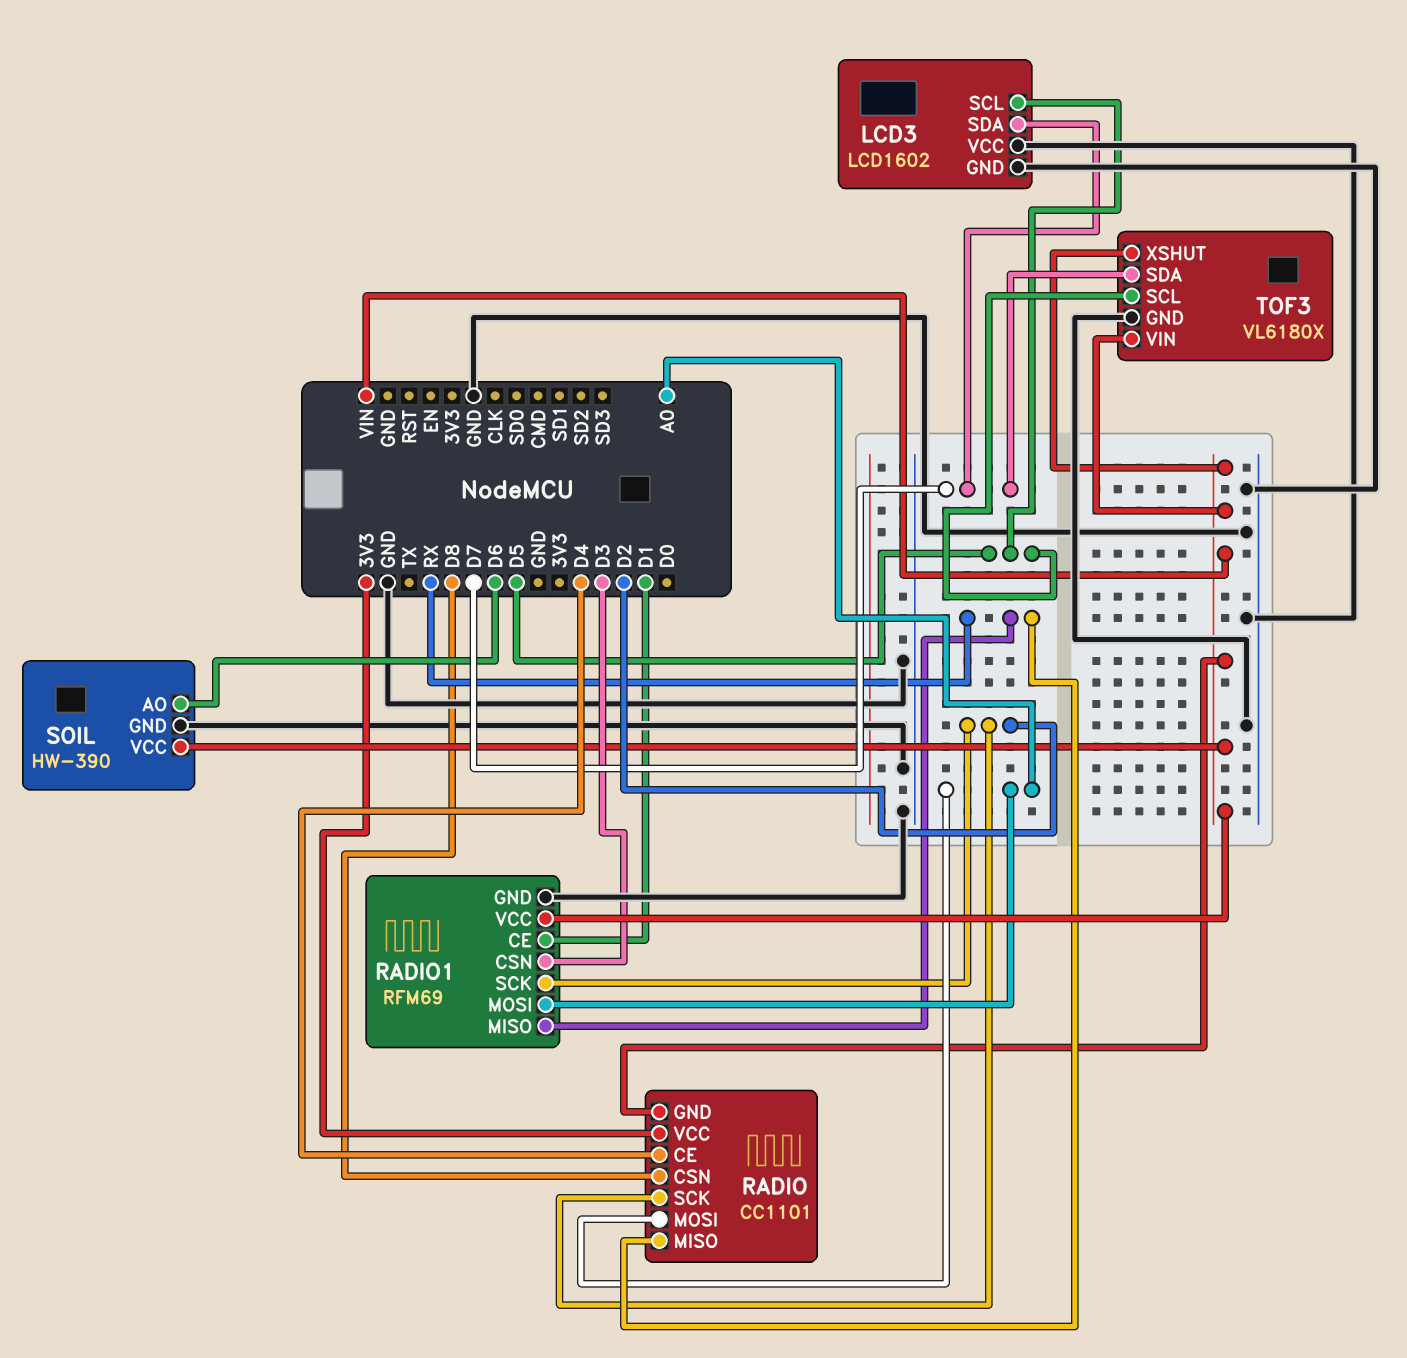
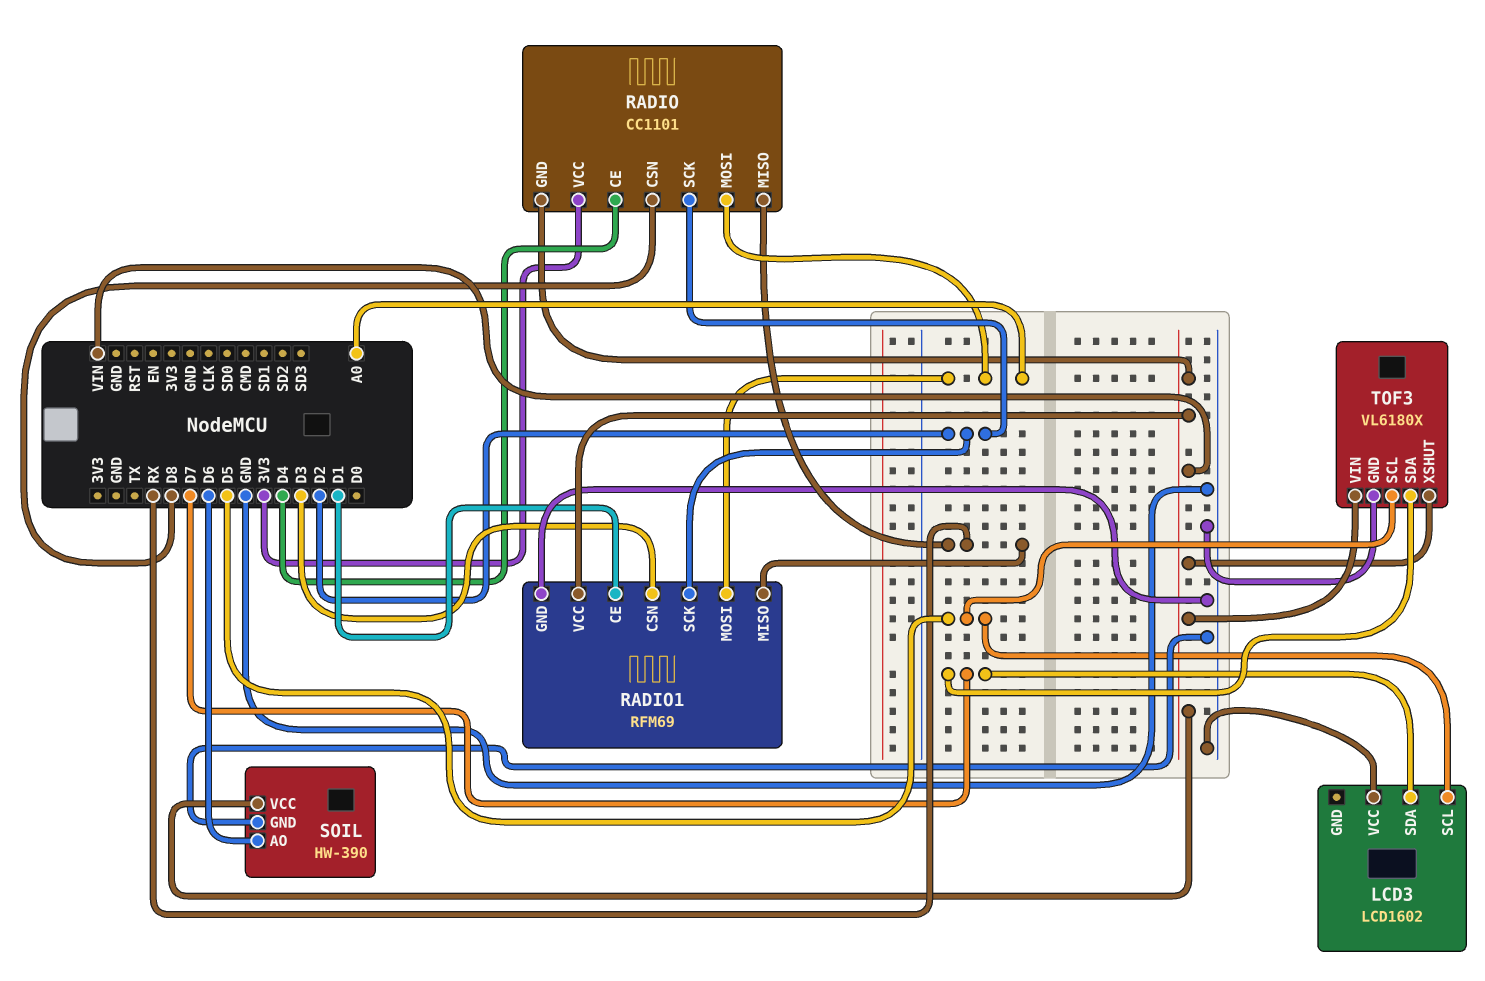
LCD3 pin GND: GND -> none

